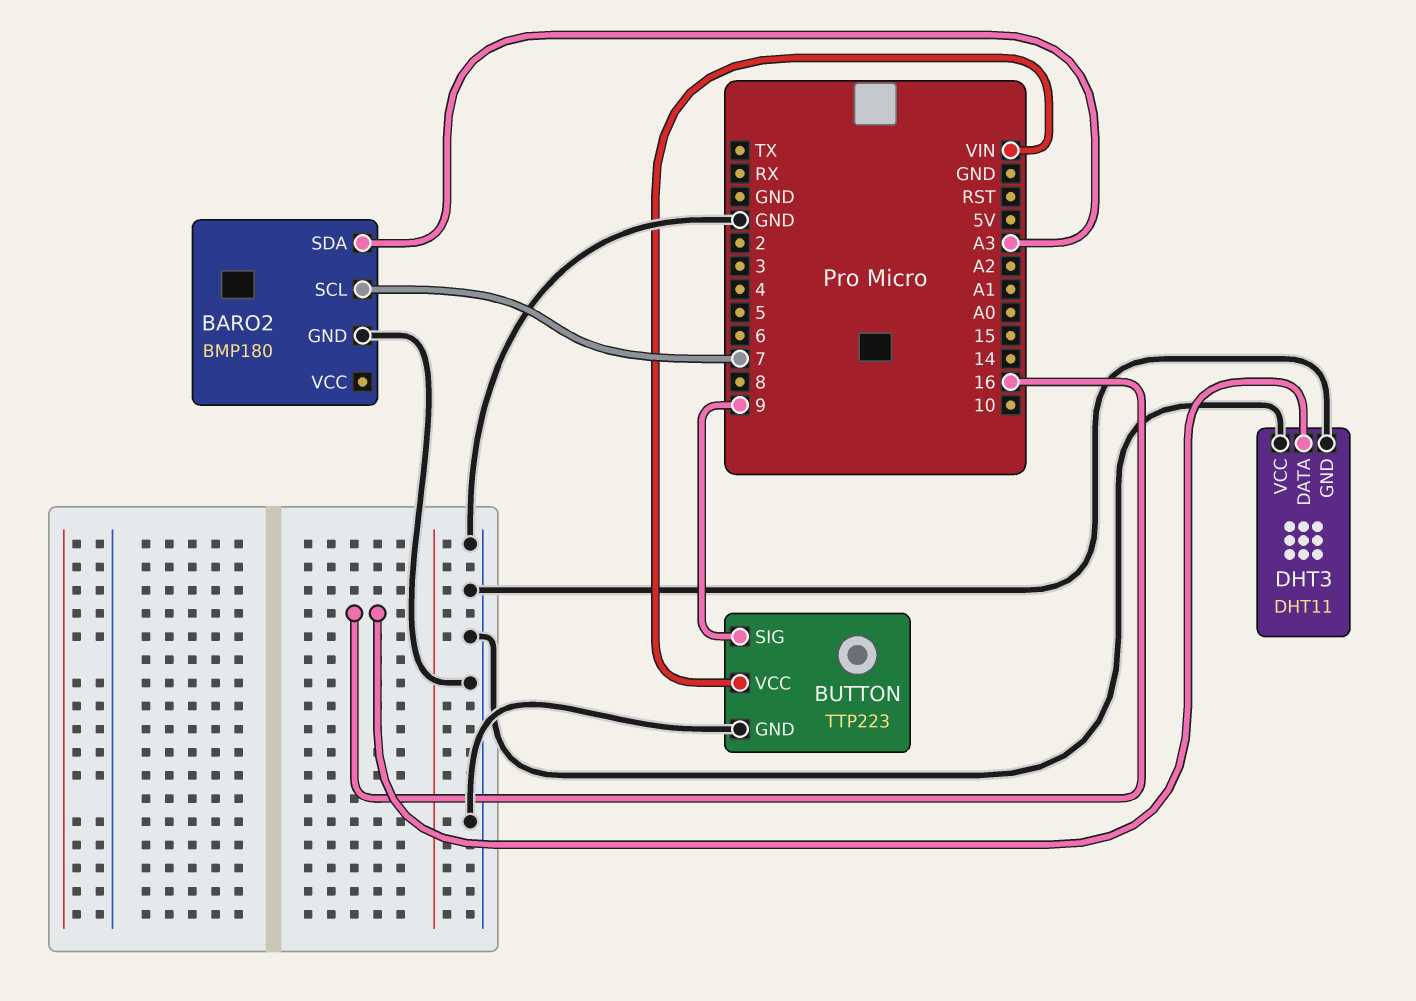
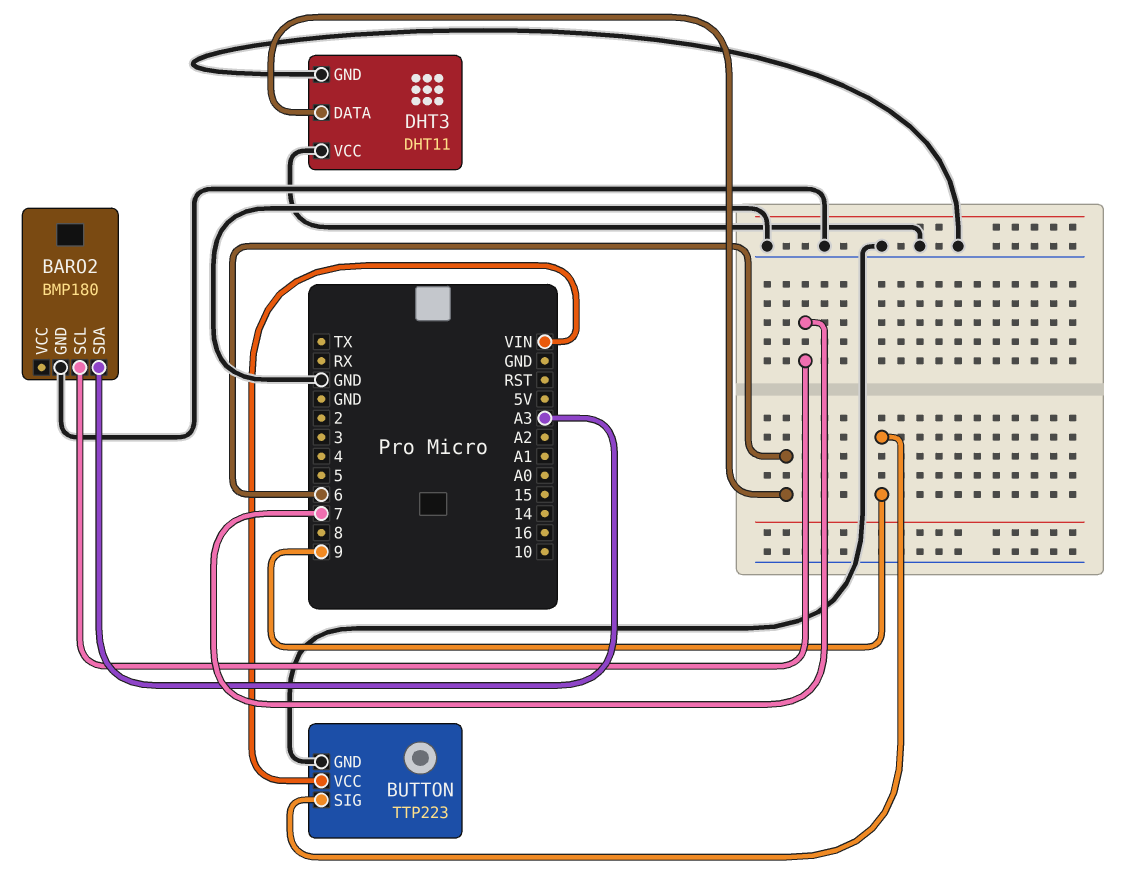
DHT3 pin DATA: 16 -> 6

